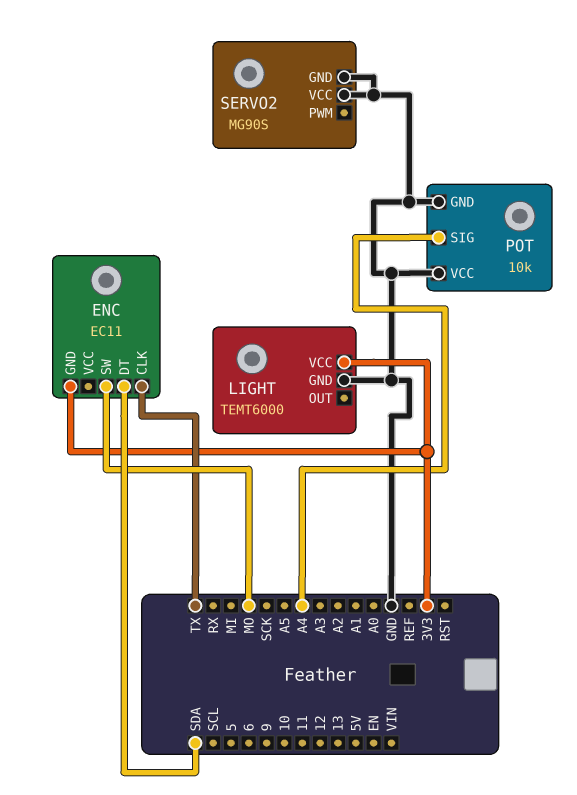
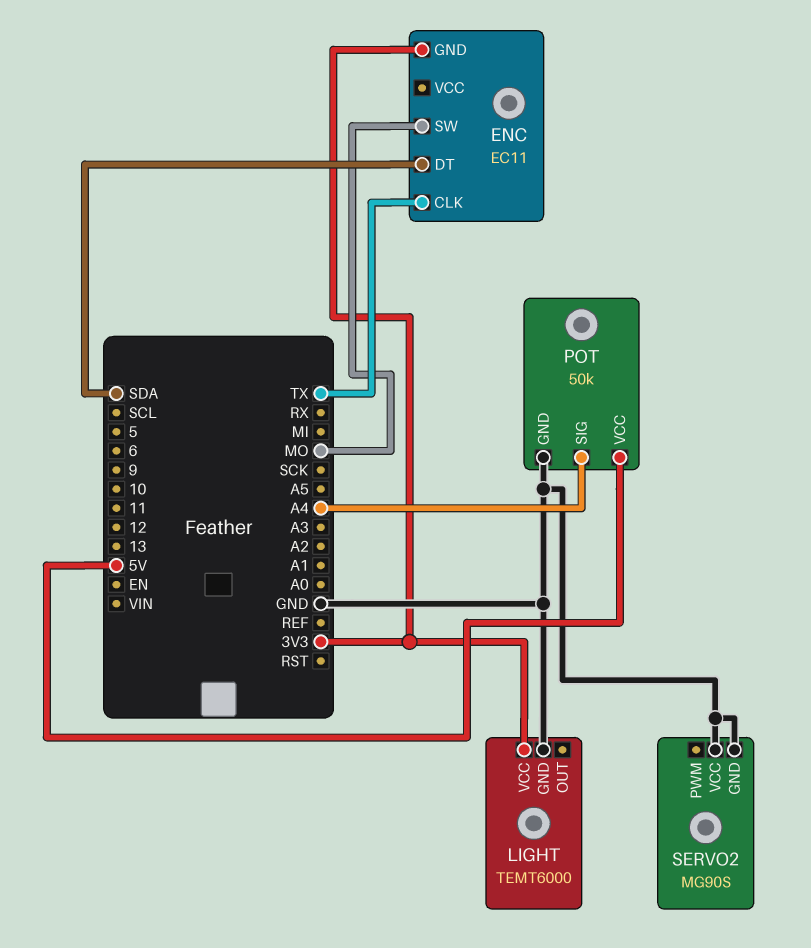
POT: 10k -> 50k
POT pin VCC: GND -> 5V

